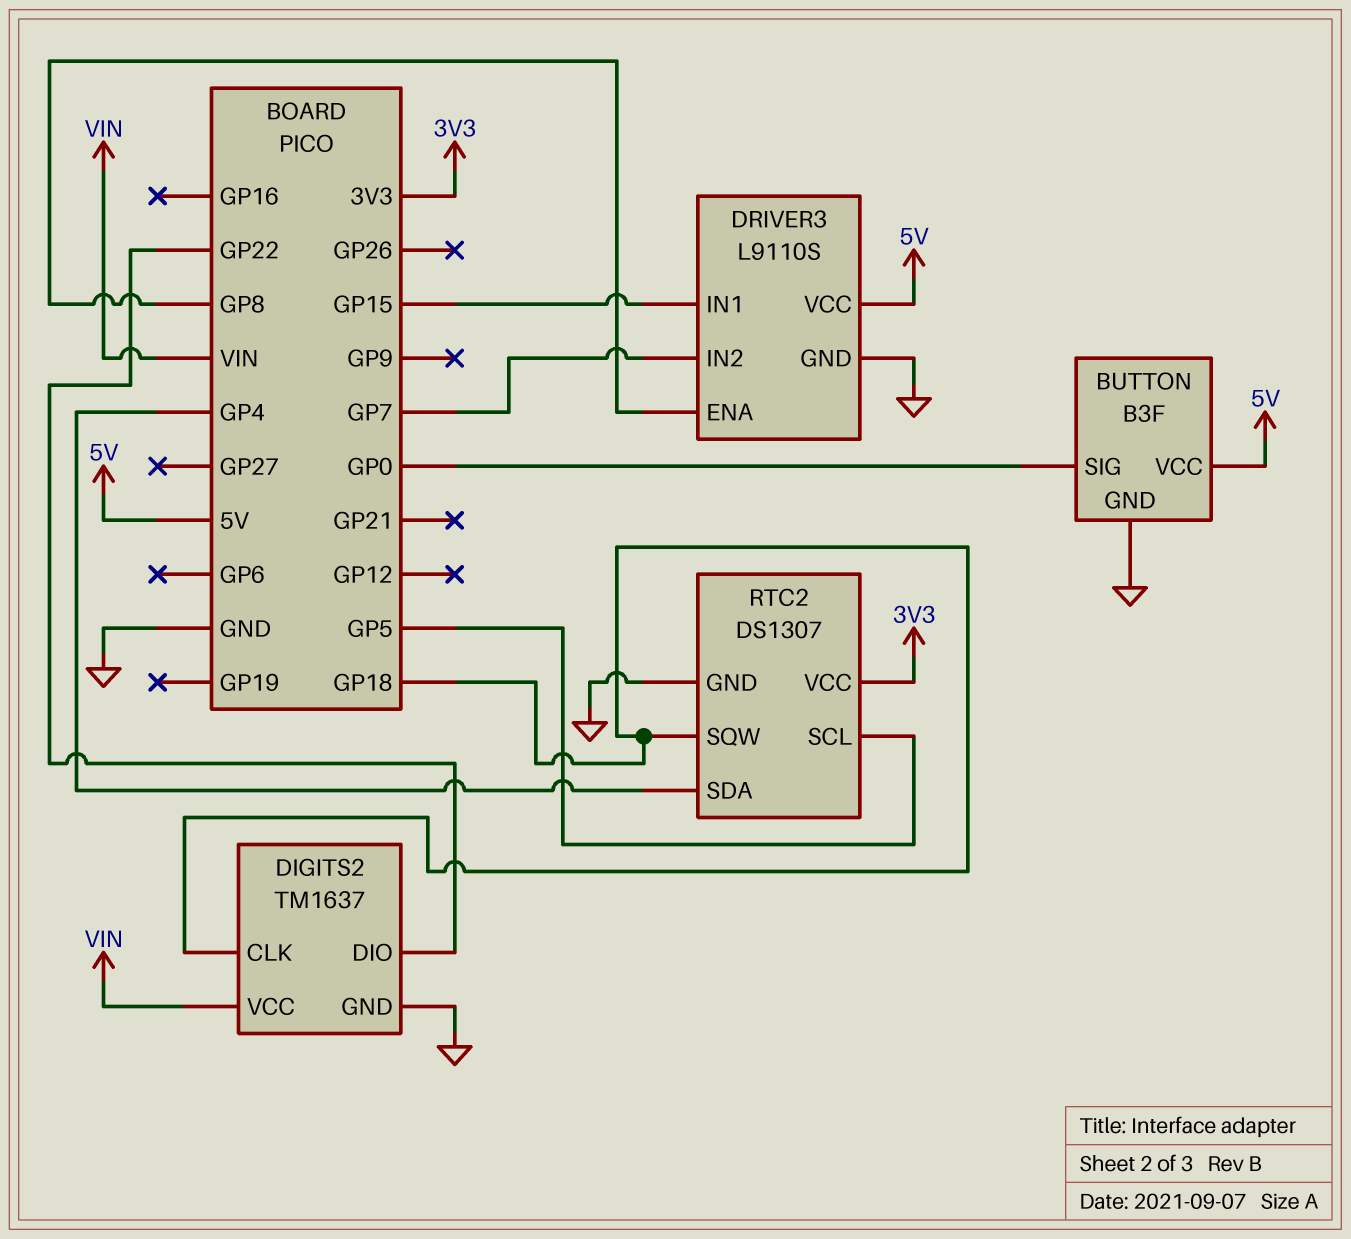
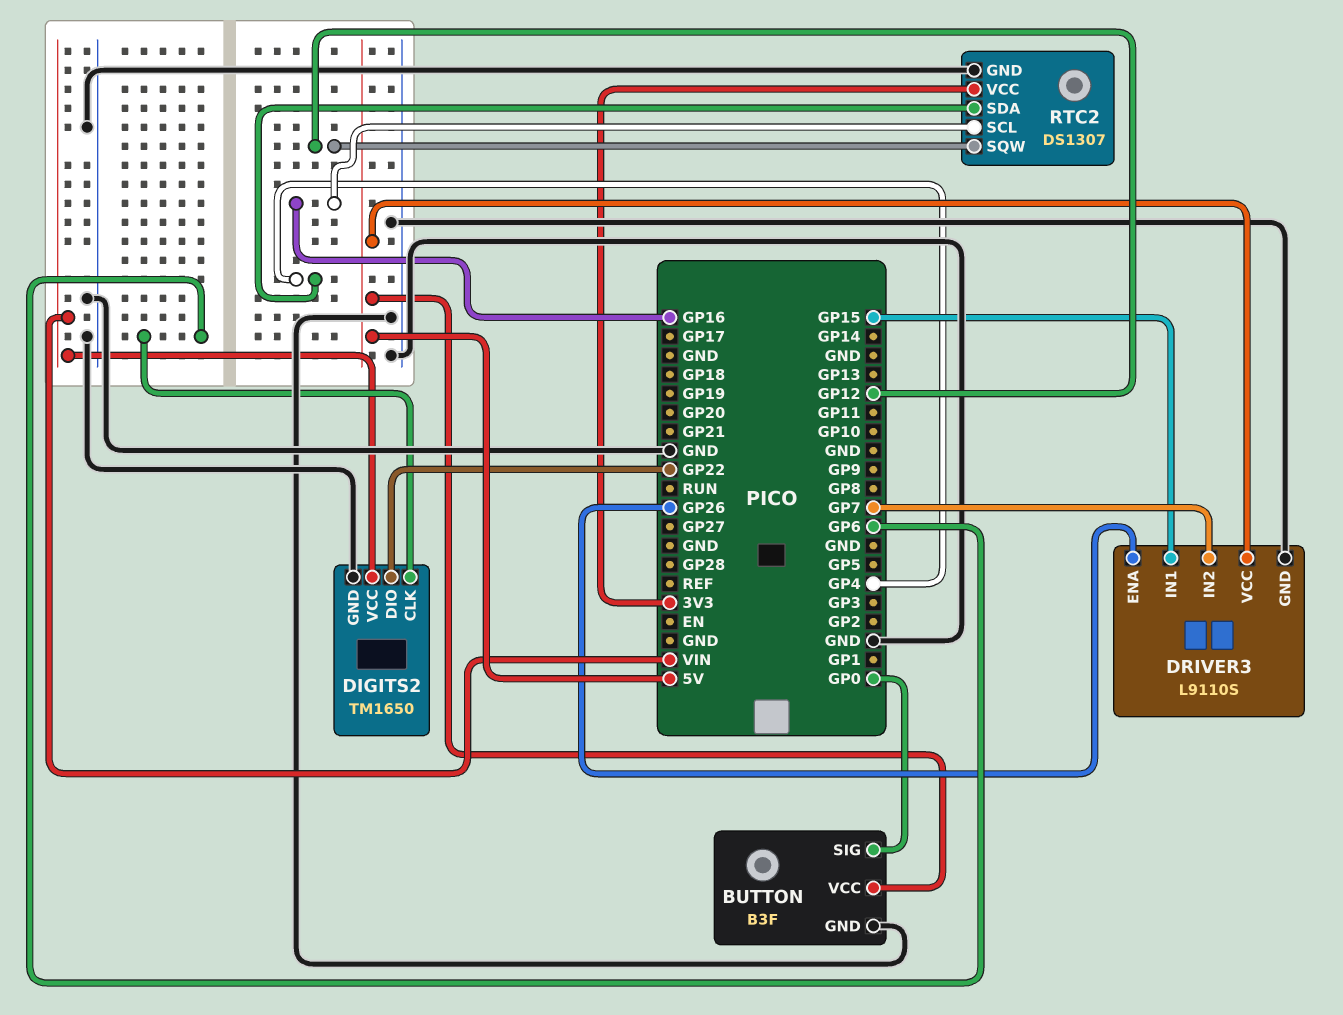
DIGITS2: TM1637 -> TM1650
DIGITS2 pin CLK: GP18 -> GP6
DRIVER3 pin ENA: GP8 -> GP26
RTC2 pin SCL: GP5 -> GP16
RTC2 pin SQW: GP18 -> GP12

